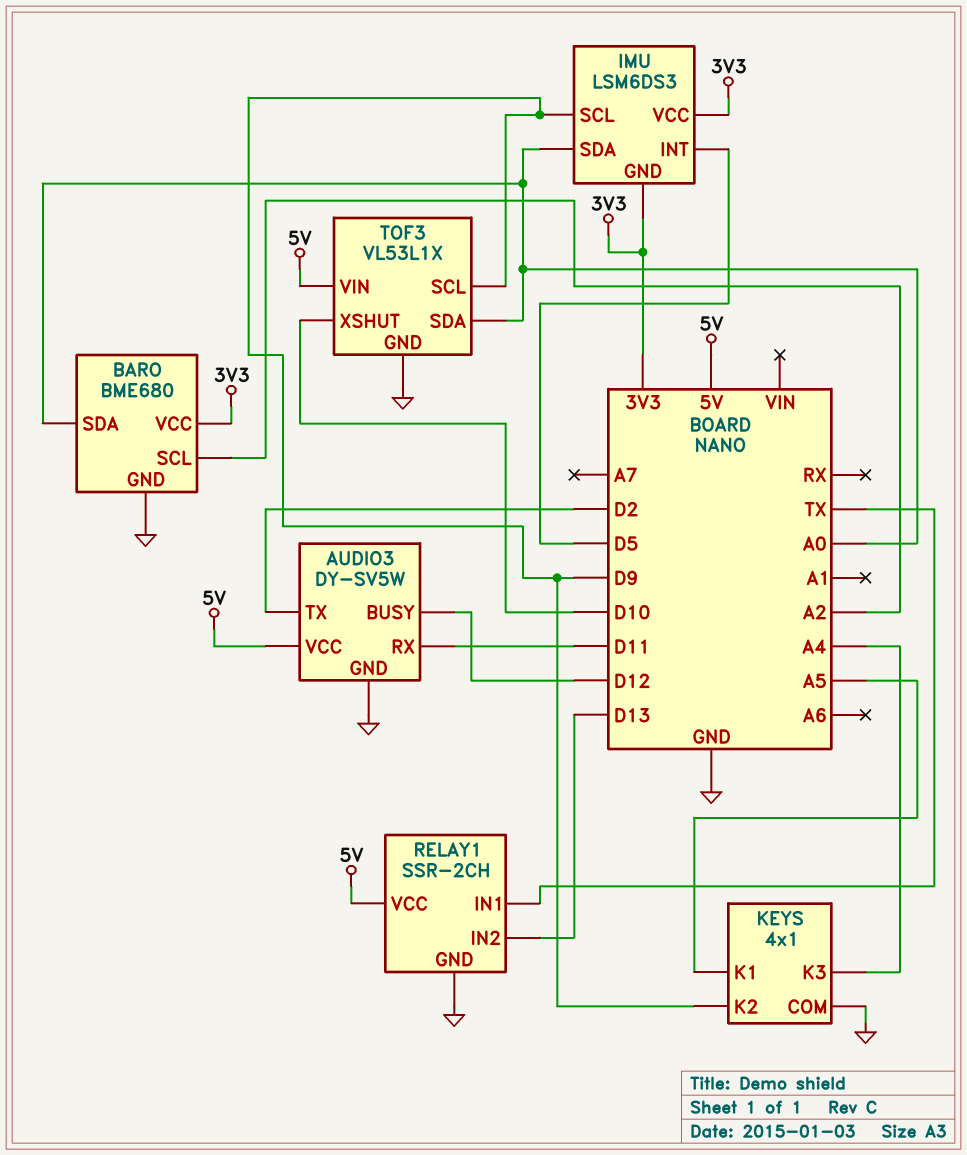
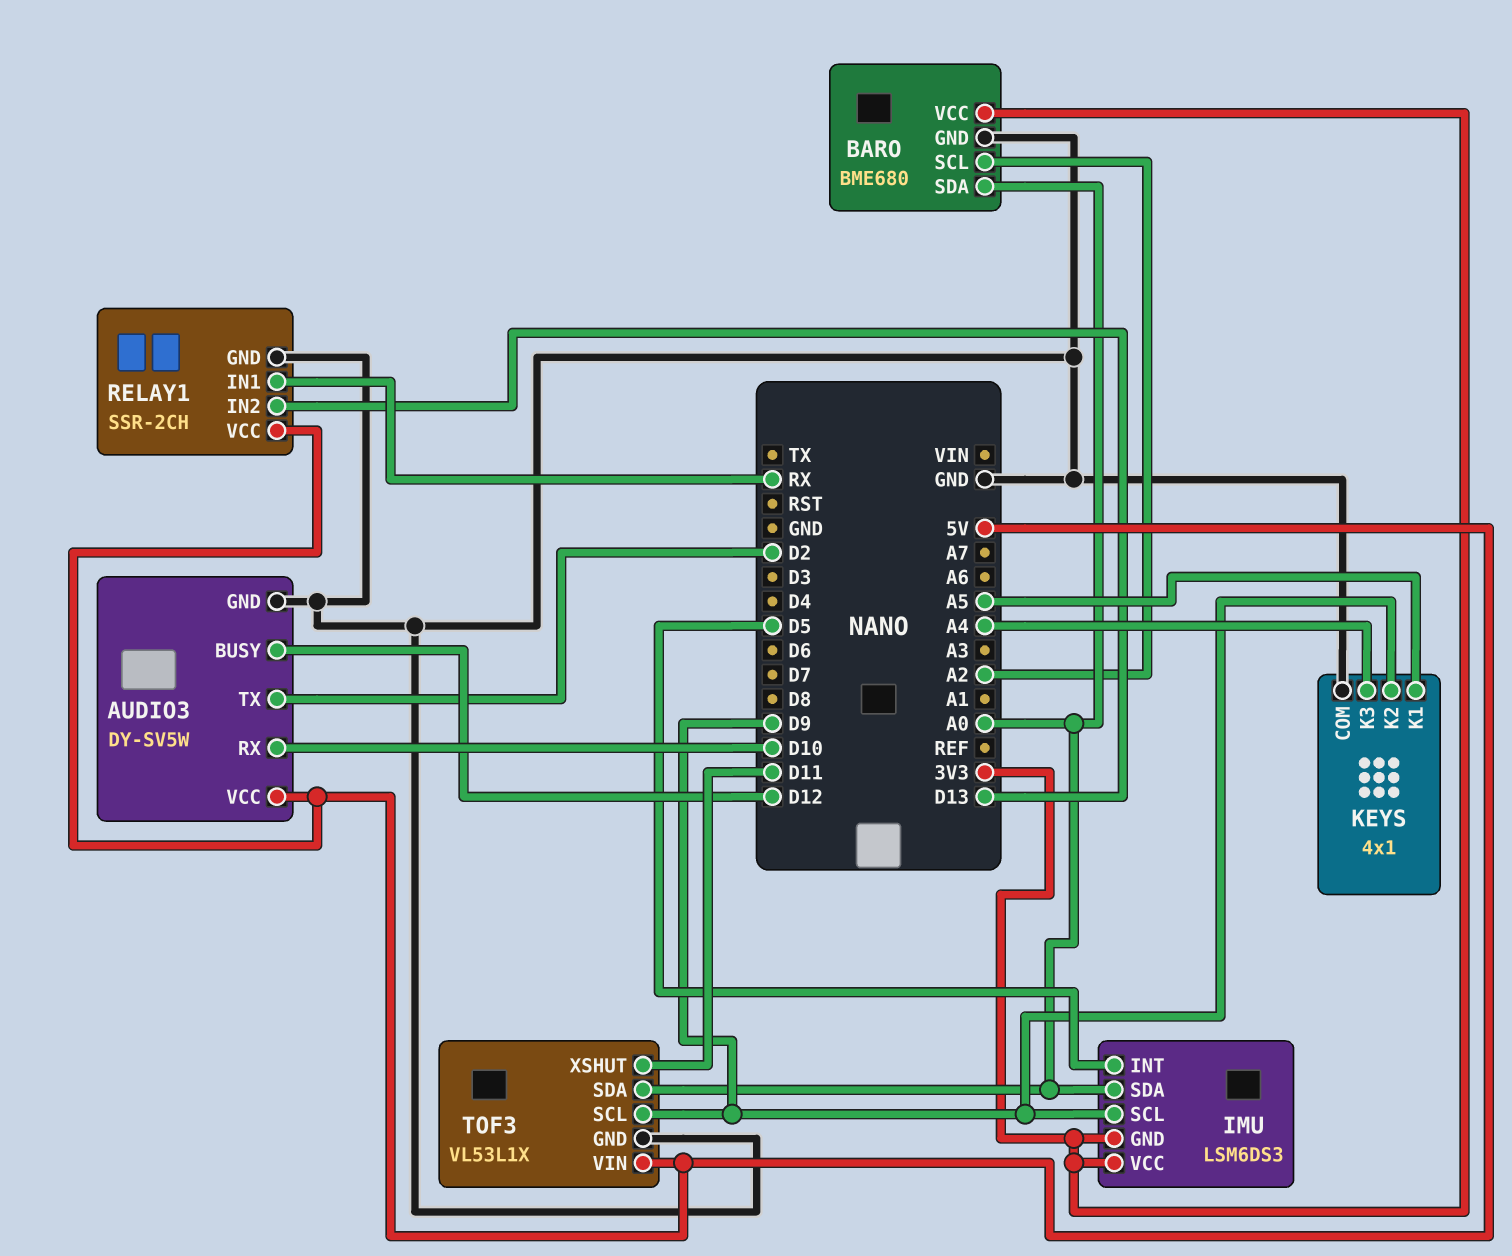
AUDIO3 pin RX: D11 -> D10
RELAY1 pin IN1: TX -> RX
TOF3 pin XSHUT: D10 -> D11

